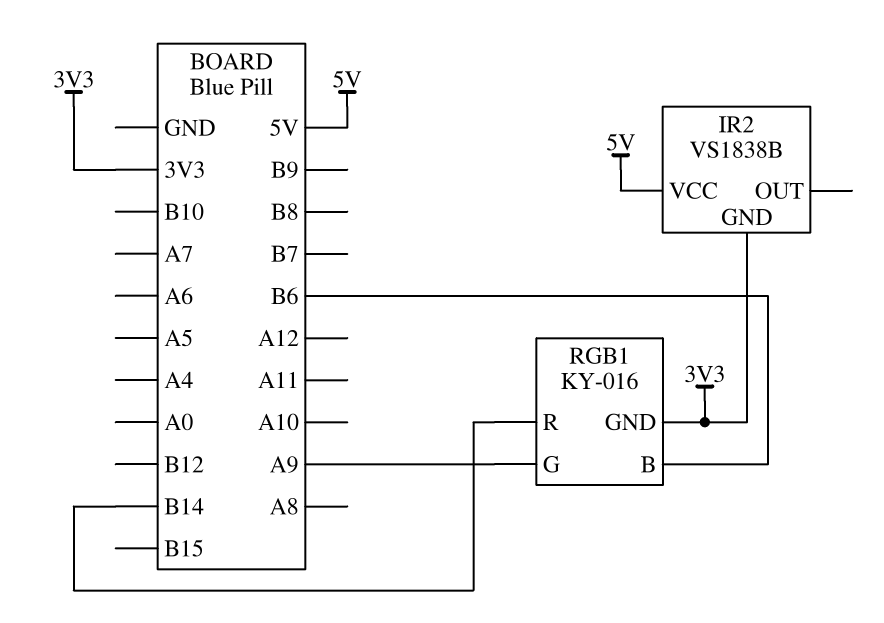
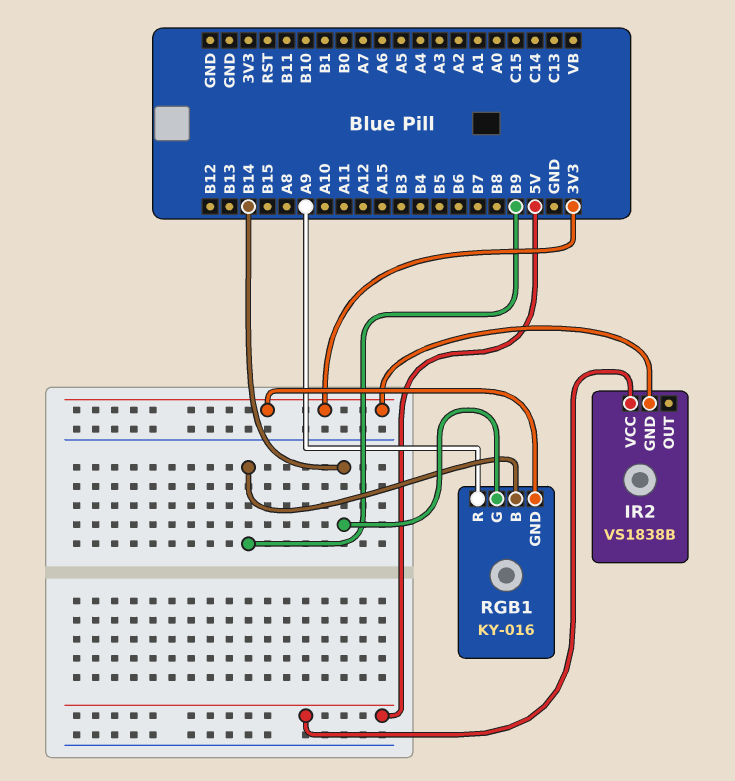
RGB1 pin B: B6 -> B9
RGB1 pin G: A9 -> B14
RGB1 pin R: B14 -> A9

